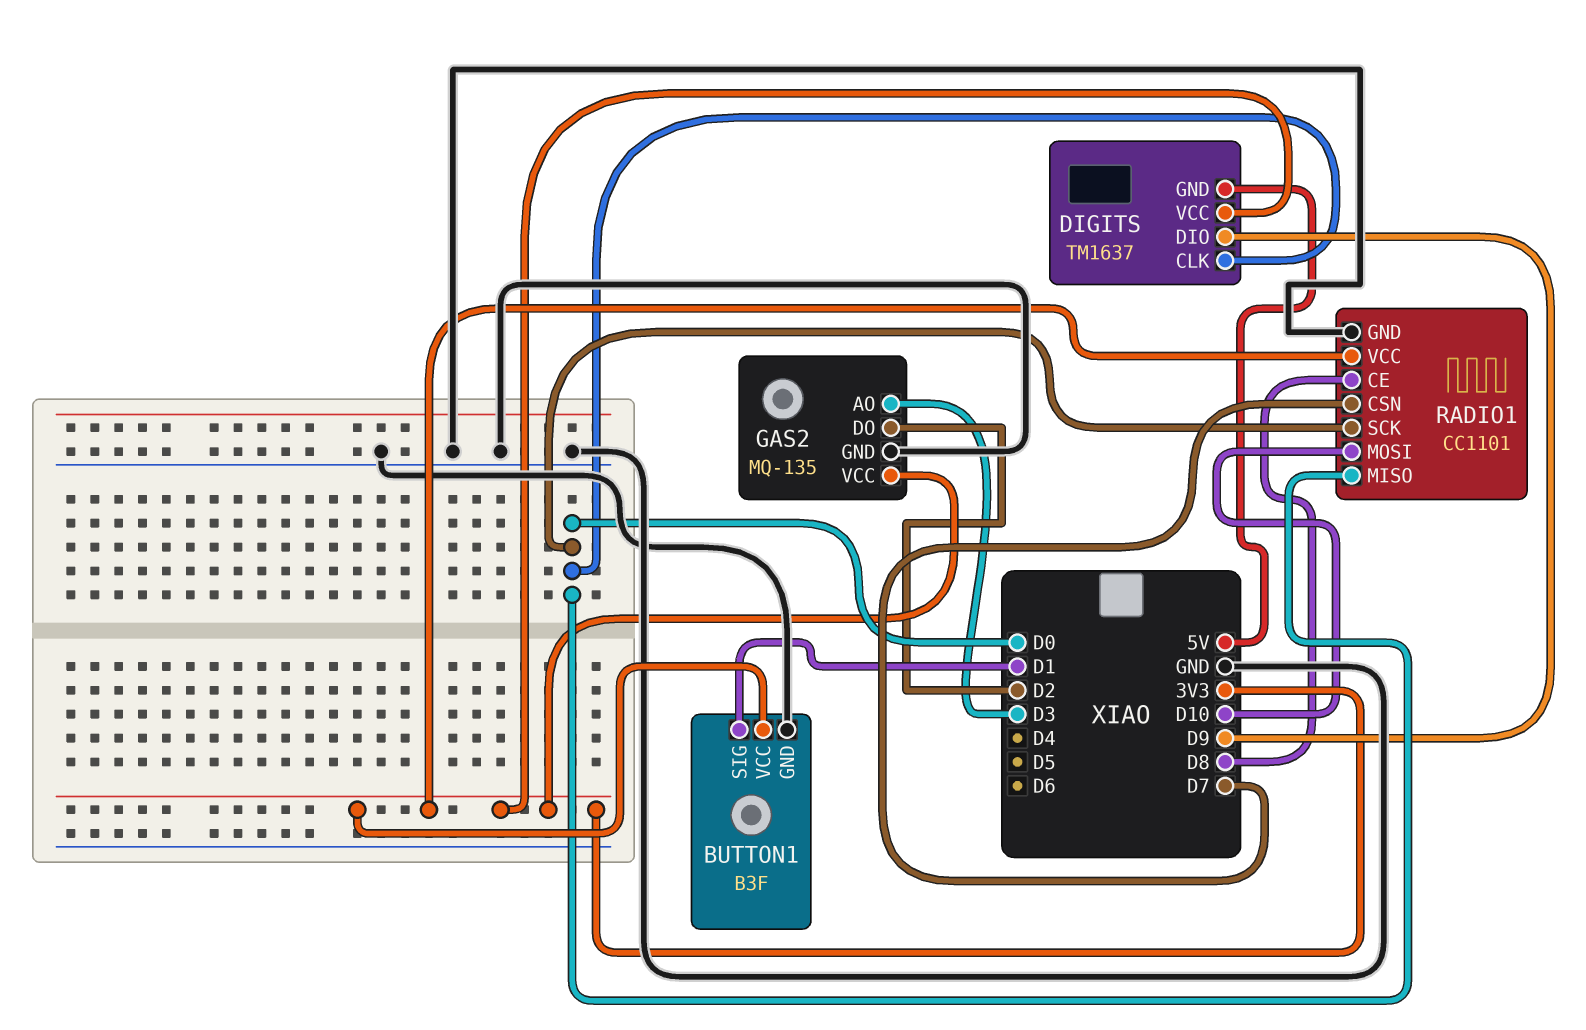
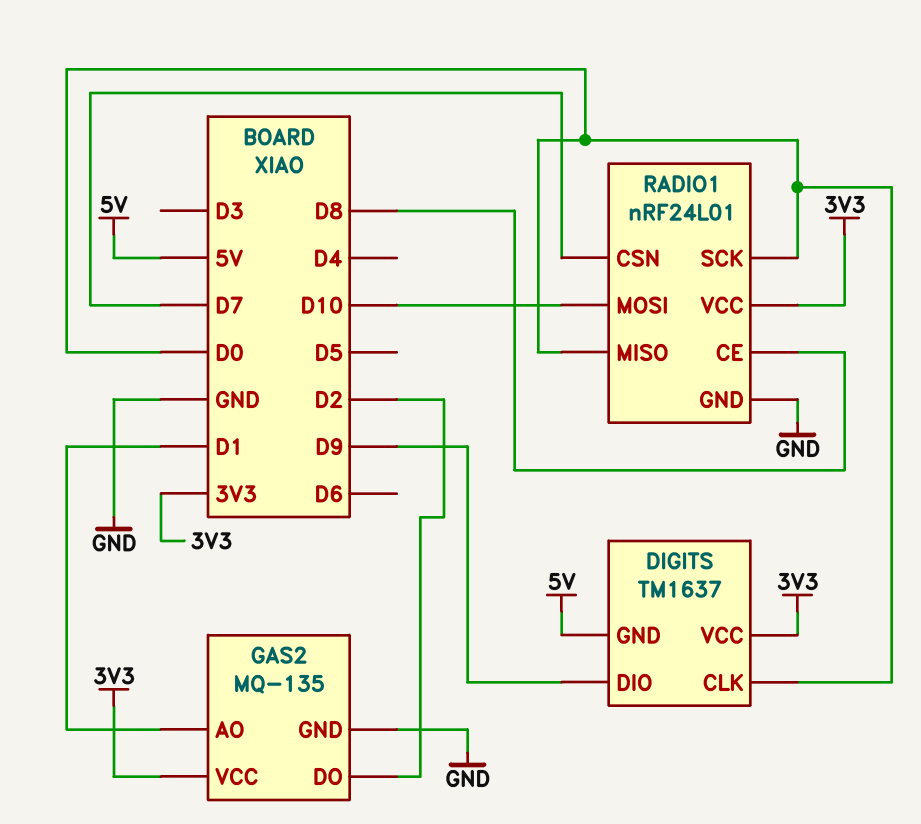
BUTTON1: B3F -> none
BUTTON1 pin GND: GND -> none
BUTTON1 pin SIG: D1 -> none
BUTTON1 pin VCC: 3V3 -> none
GAS2 pin AO: D3 -> D1
RADIO1: CC1101 -> nRF24L01

